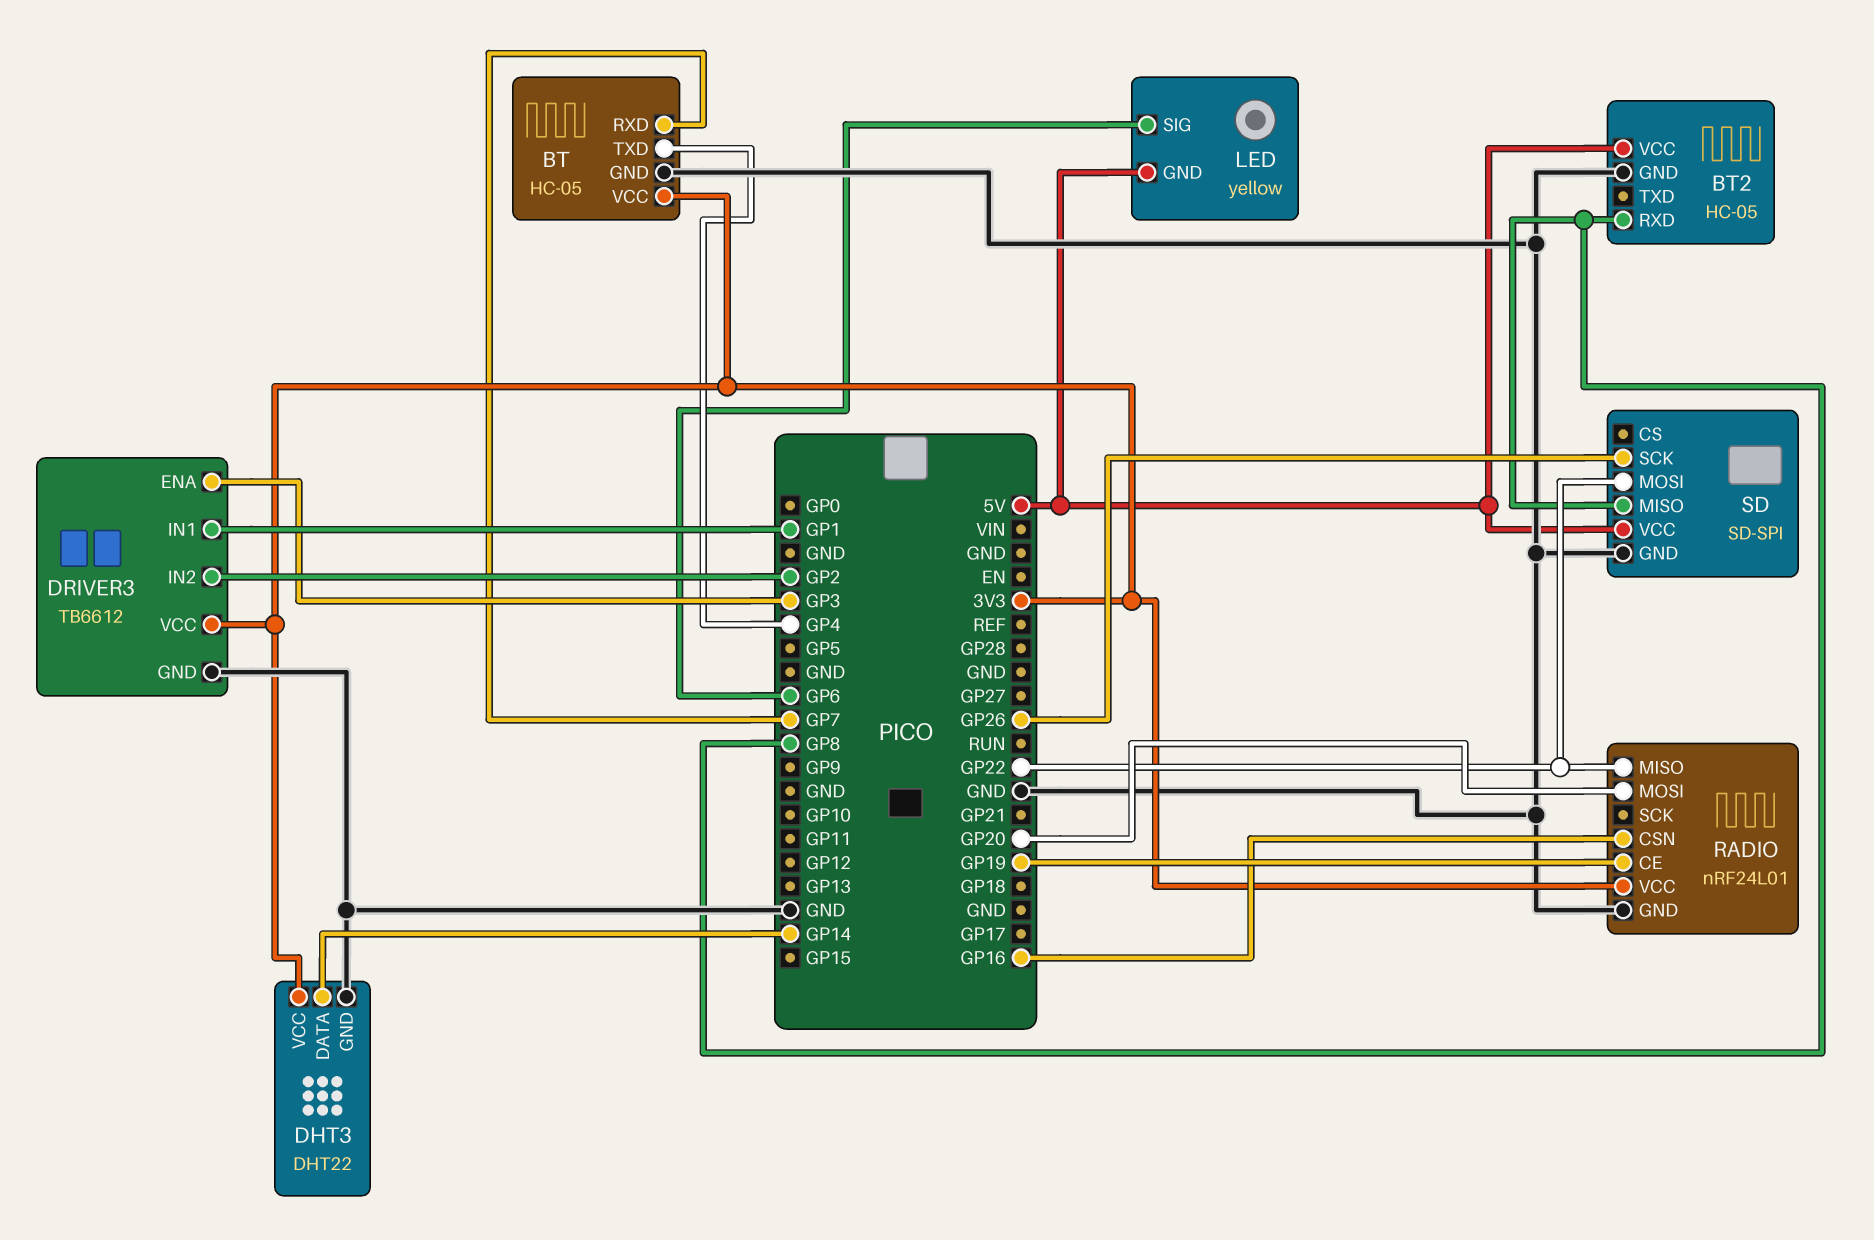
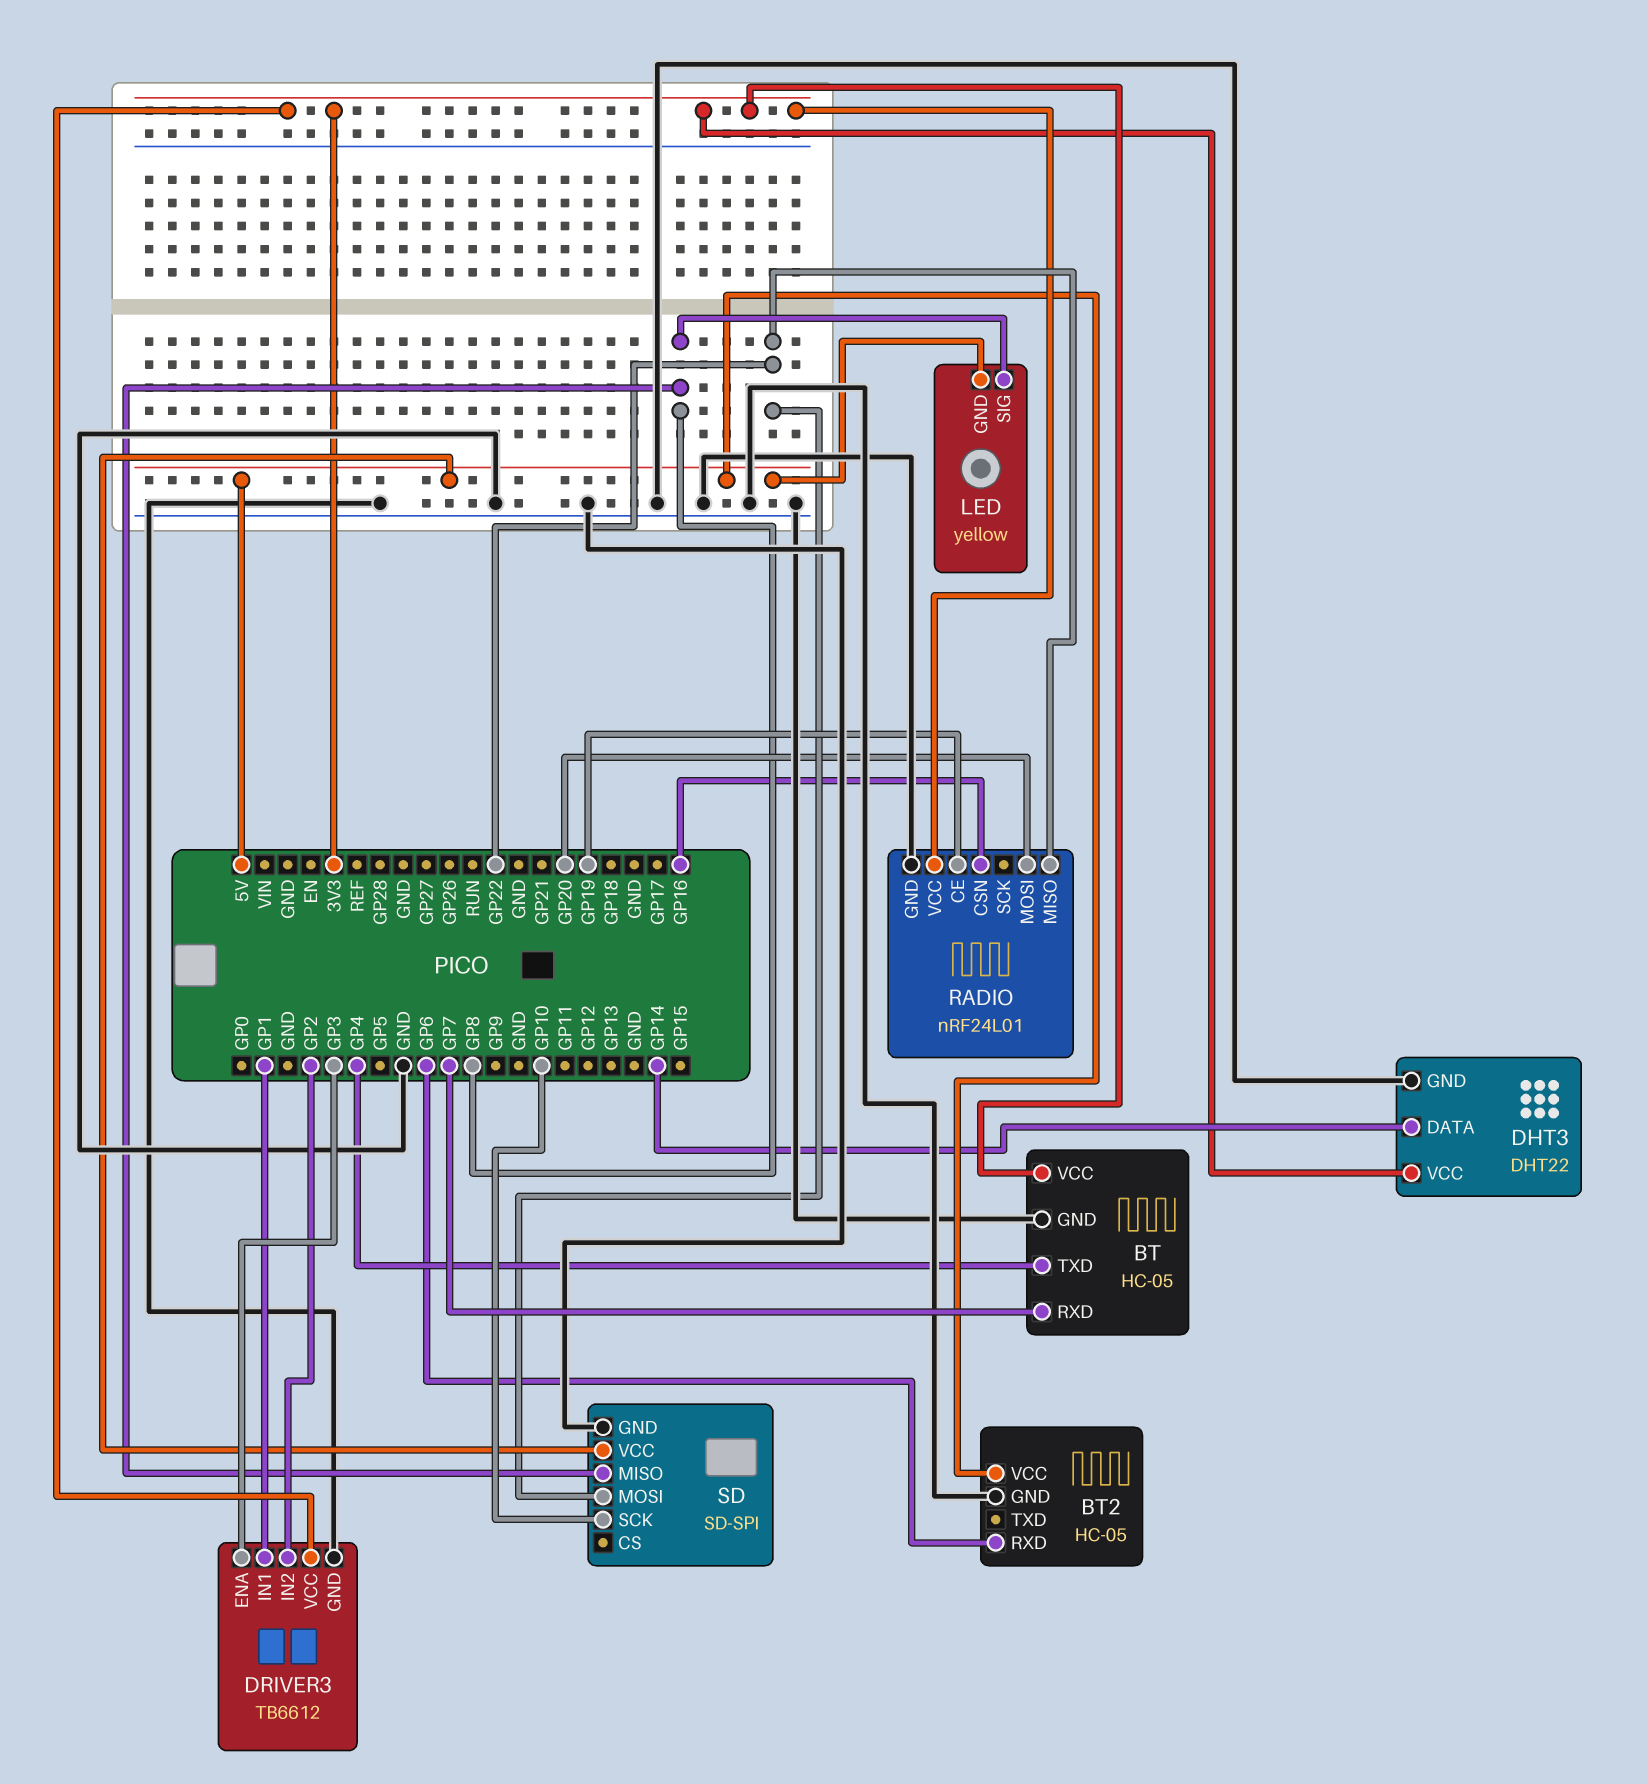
BT2 pin RXD: GP8 -> GP6
LED pin SIG: GP6 -> GP8
SD pin SCK: GP26 -> GP10

